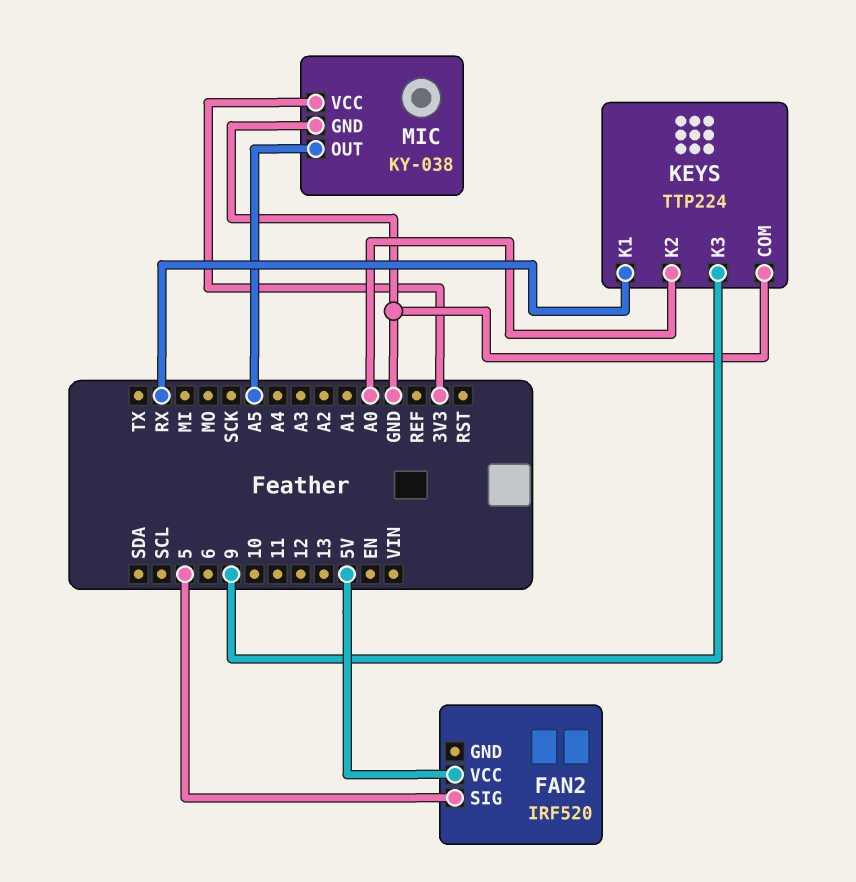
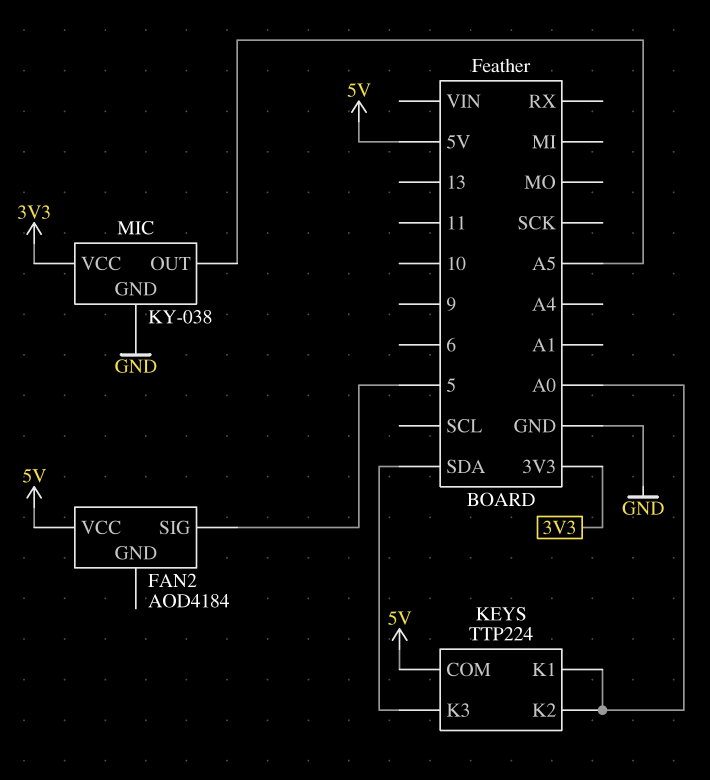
FAN2: IRF520 -> AOD4184
KEYS pin COM: GND -> 5V
KEYS pin K1: RX -> A0
KEYS pin K3: 9 -> SDA

